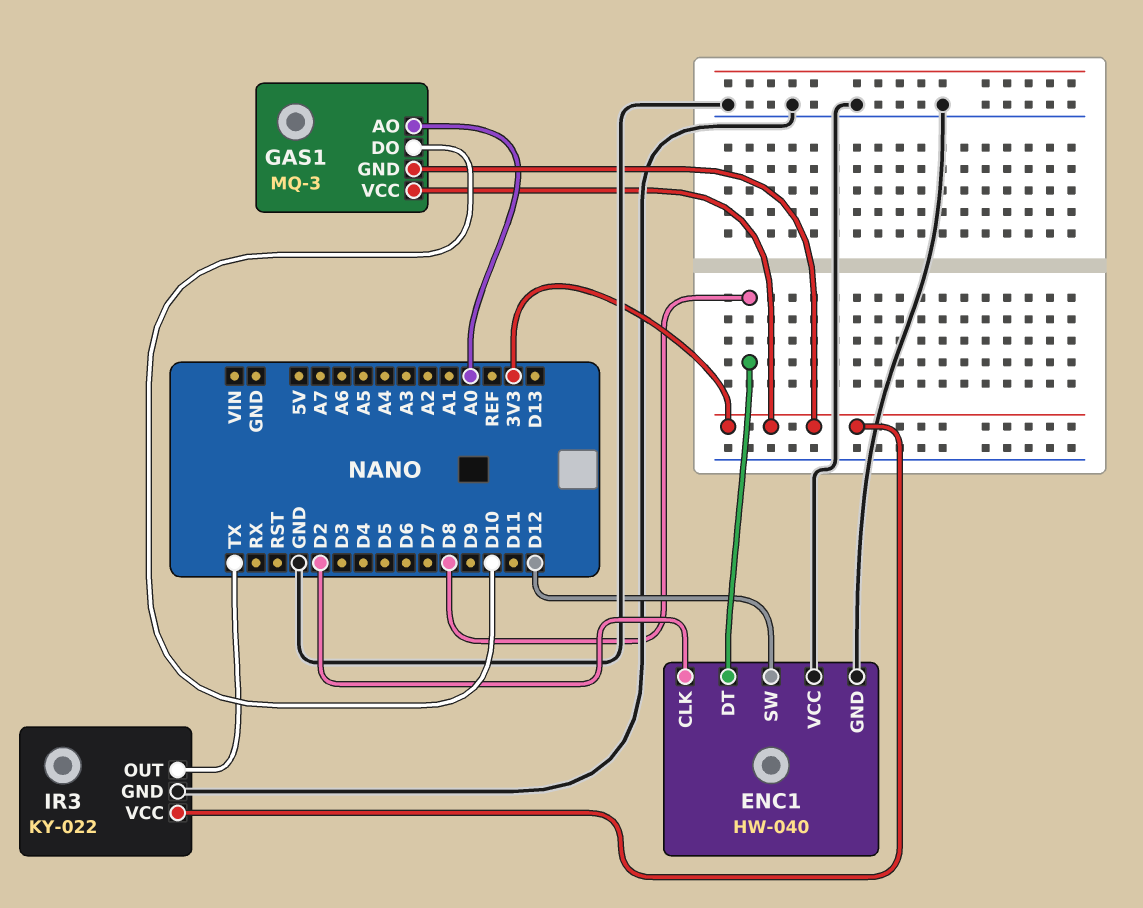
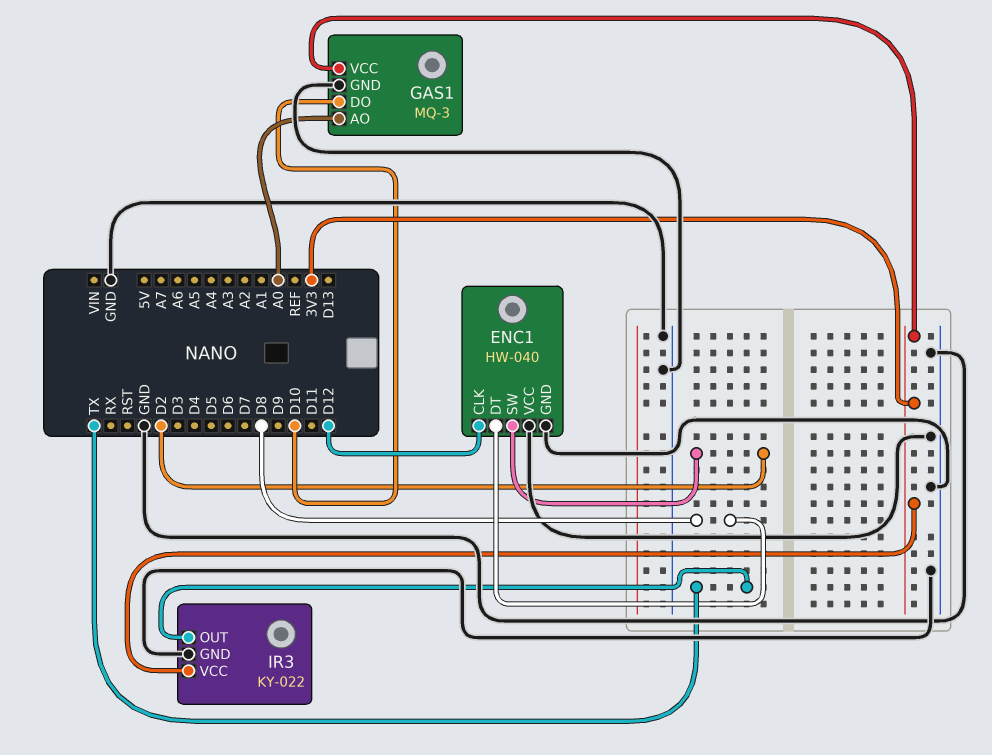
ENC1 pin CLK: D2 -> D12
ENC1 pin SW: D12 -> D2
GAS1 pin GND: 3V3 -> GND

